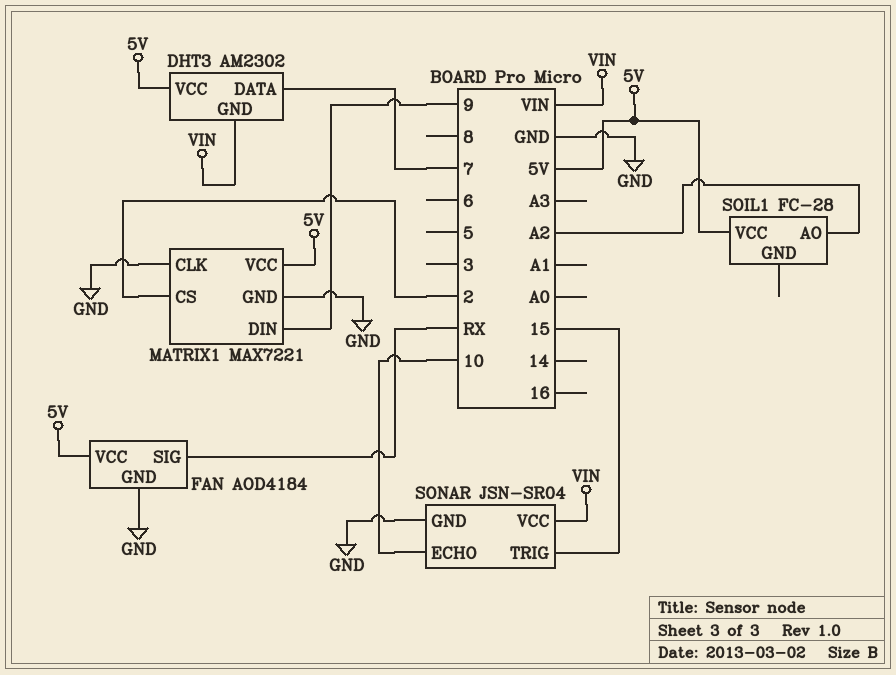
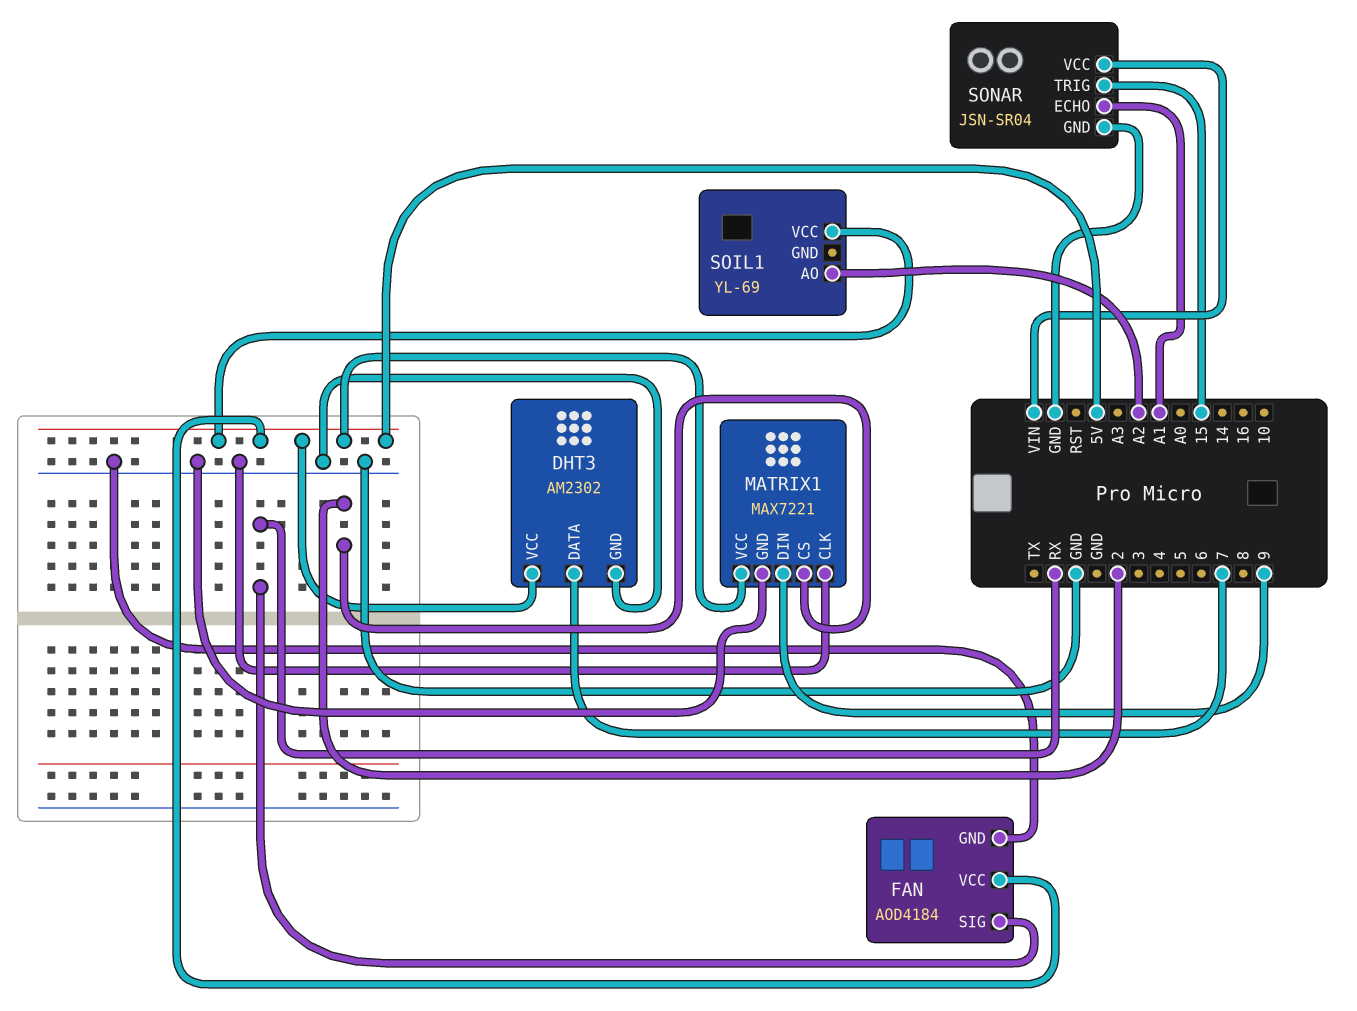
DHT3 pin GND: VIN -> GND
SOIL1: FC-28 -> YL-69
SONAR pin ECHO: 10 -> A1

